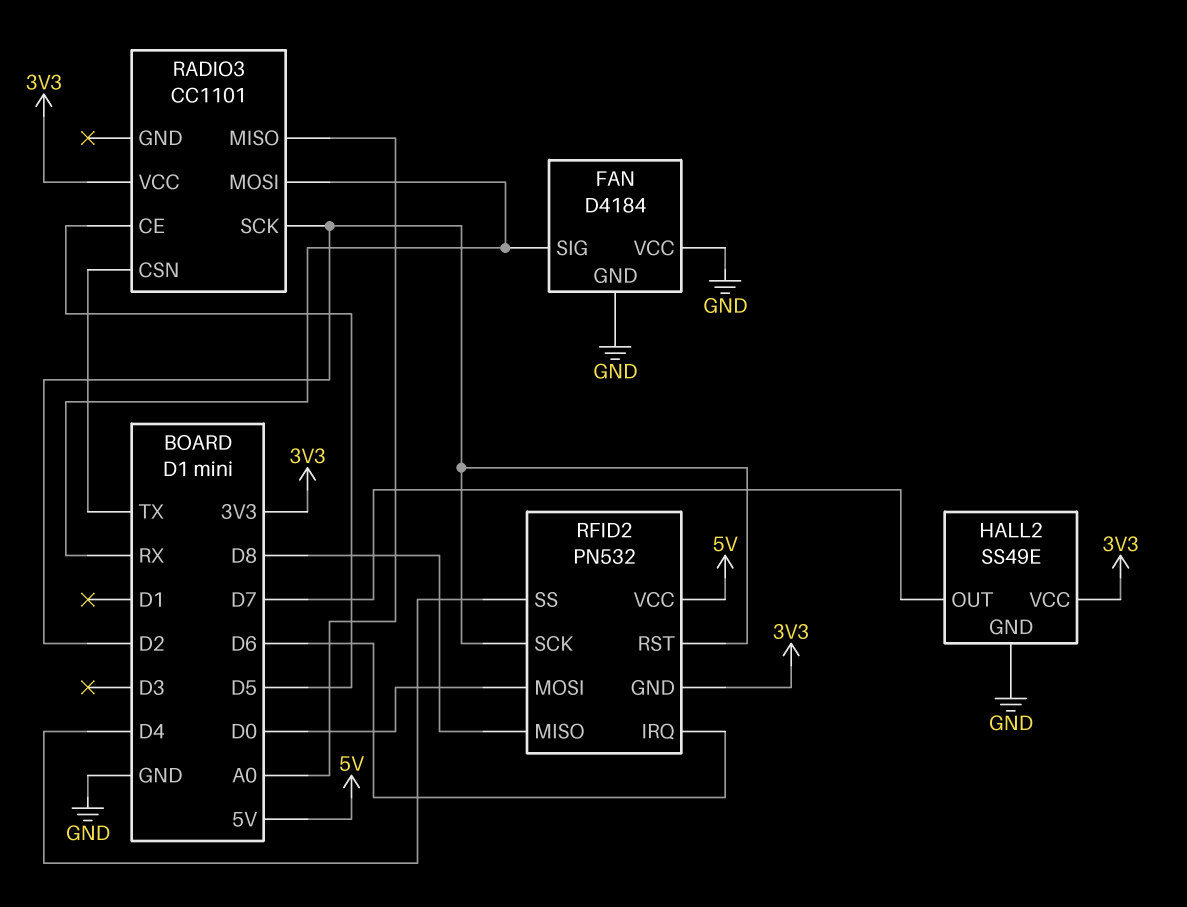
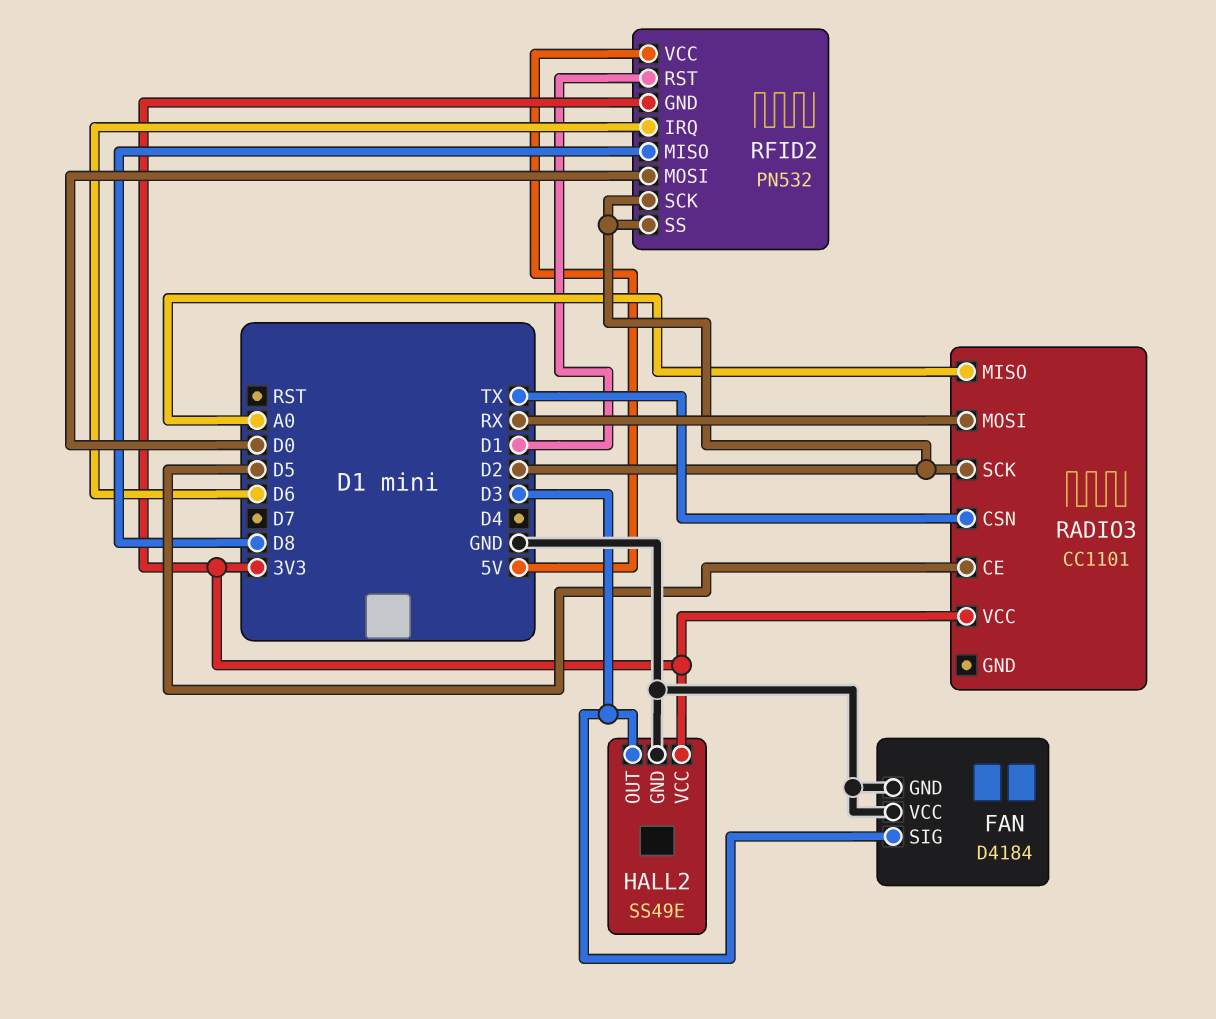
FAN pin SIG: RX -> D3
HALL2 pin OUT: D7 -> D3
RFID2 pin RST: D2 -> D1
RFID2 pin SS: D4 -> D2

